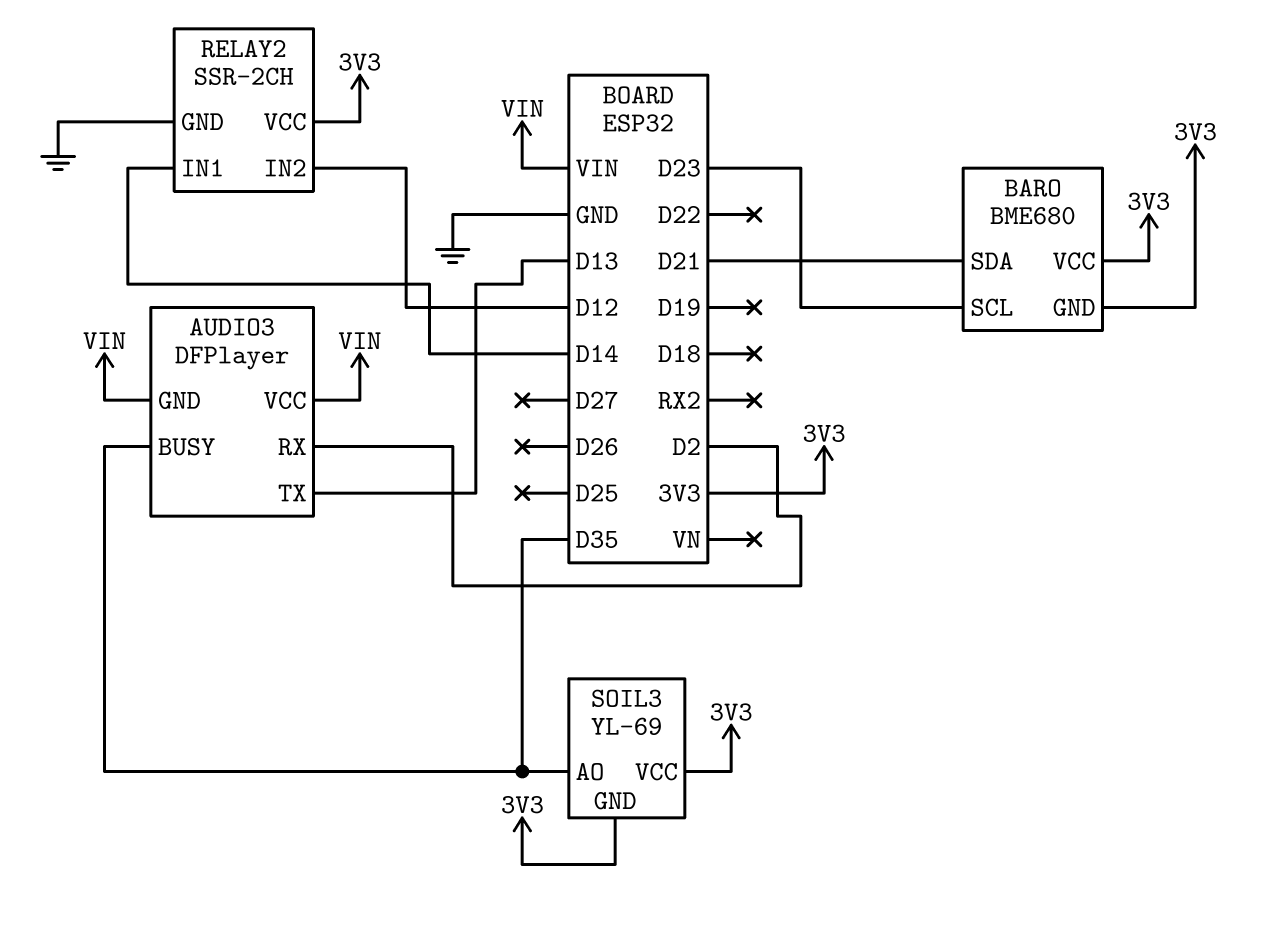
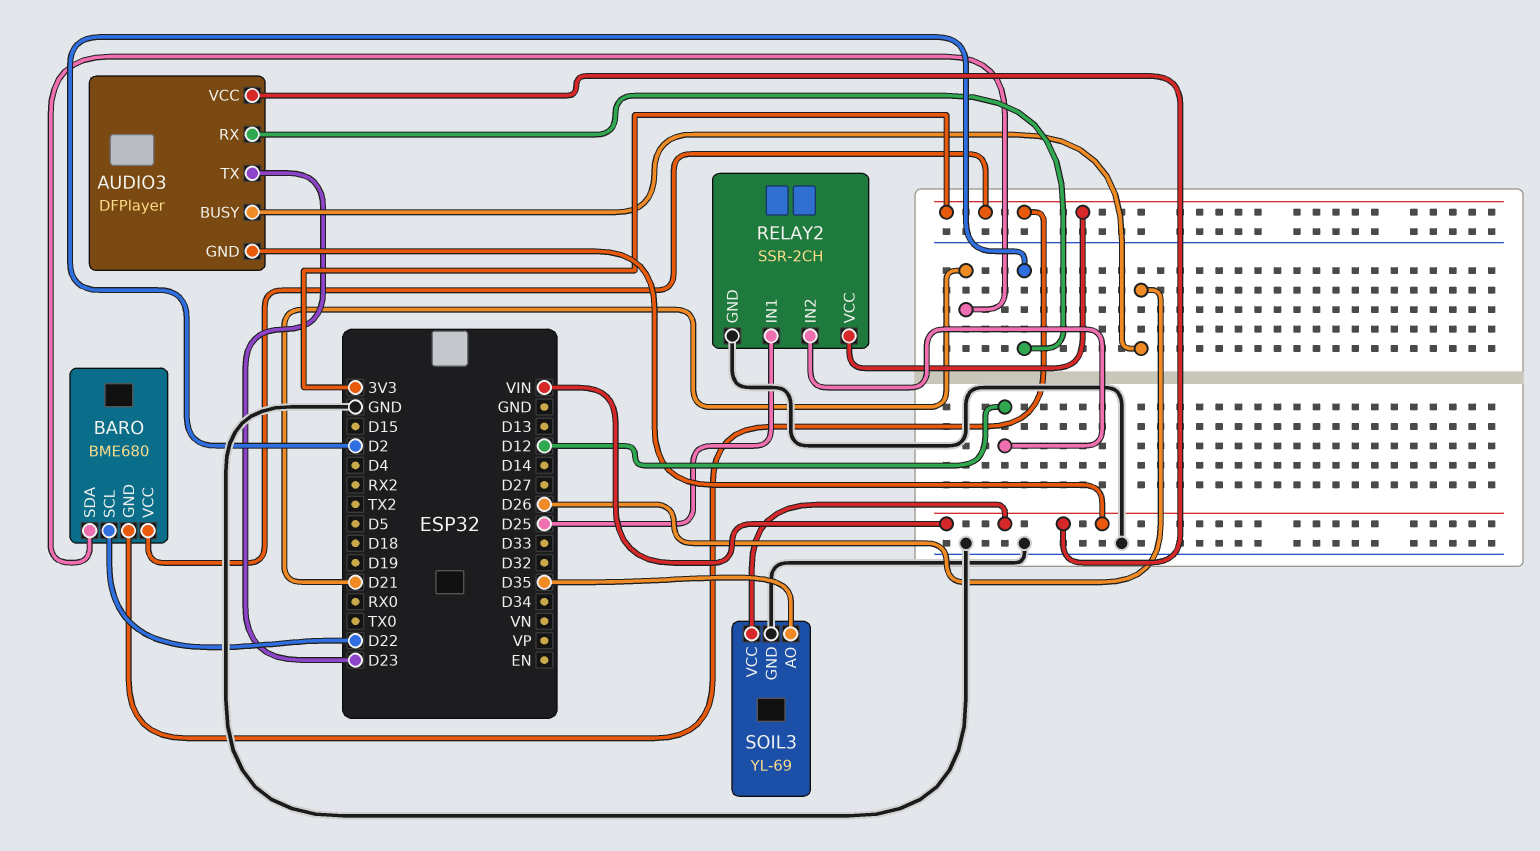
AUDIO3 pin BUSY: D35 -> D26
AUDIO3 pin TX: D13 -> D23
BARO pin SCL: D23 -> D22
RELAY2 pin IN1: D14 -> D25
SOIL3 pin GND: 3V3 -> GND
SOIL3 pin VCC: 3V3 -> VIN

